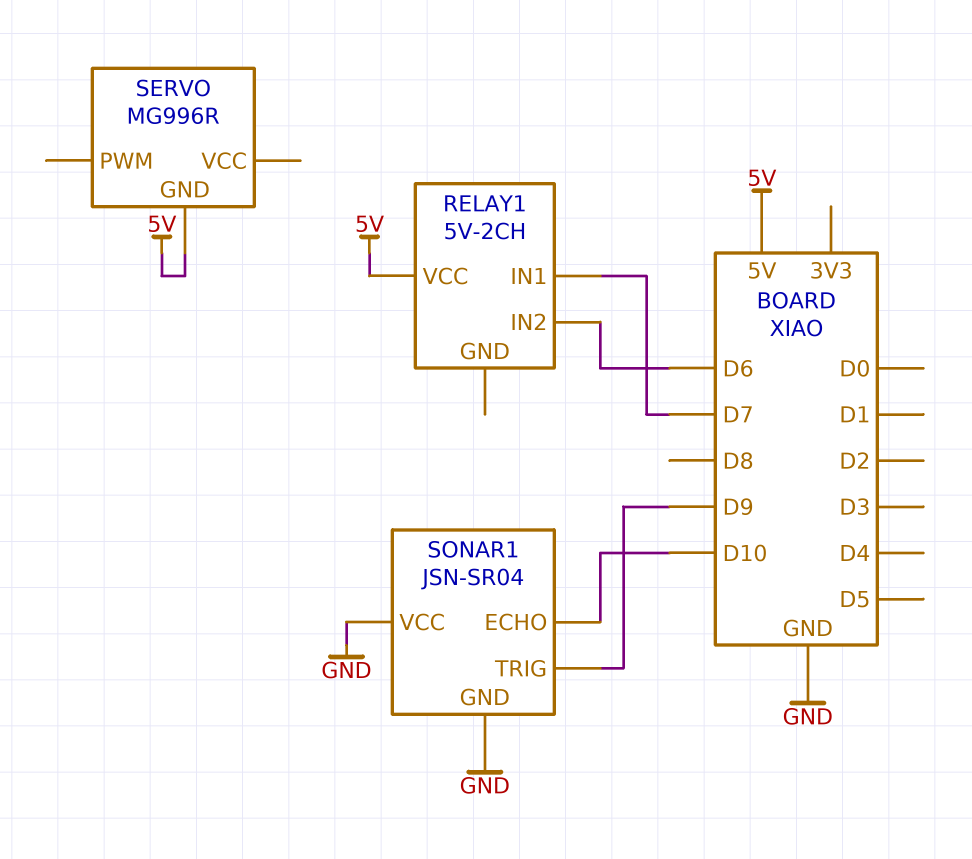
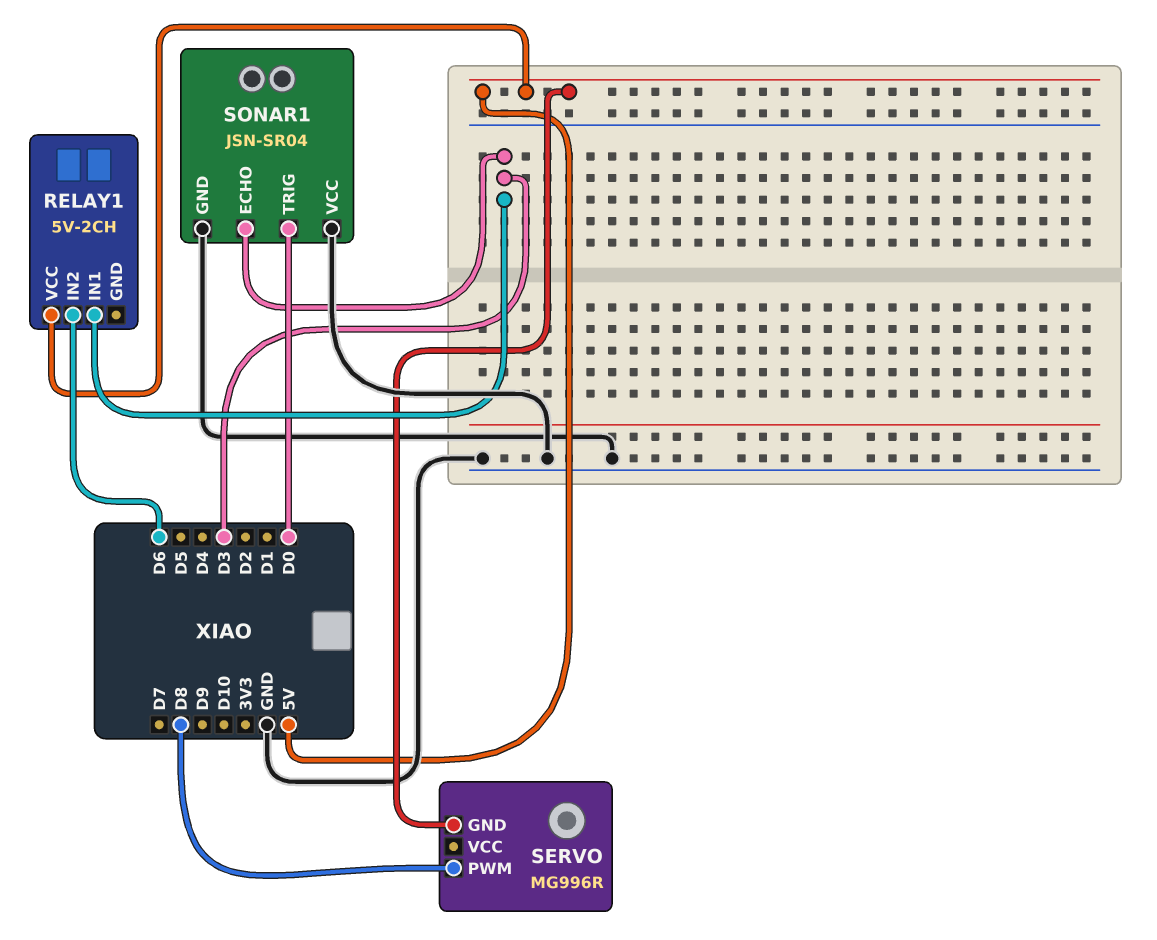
RELAY1 pin IN1: D7 -> D3
SERVO pin PWM: none -> D8
SONAR1 pin ECHO: D10 -> D3
SONAR1 pin TRIG: D9 -> D0

